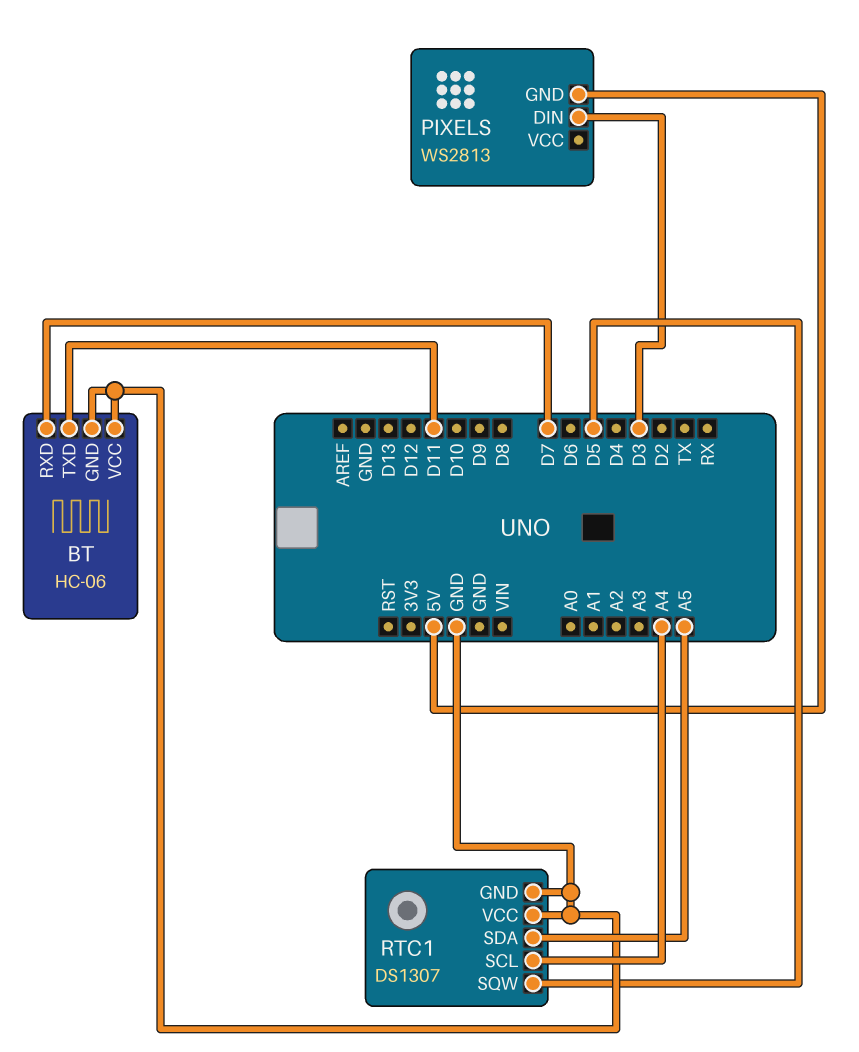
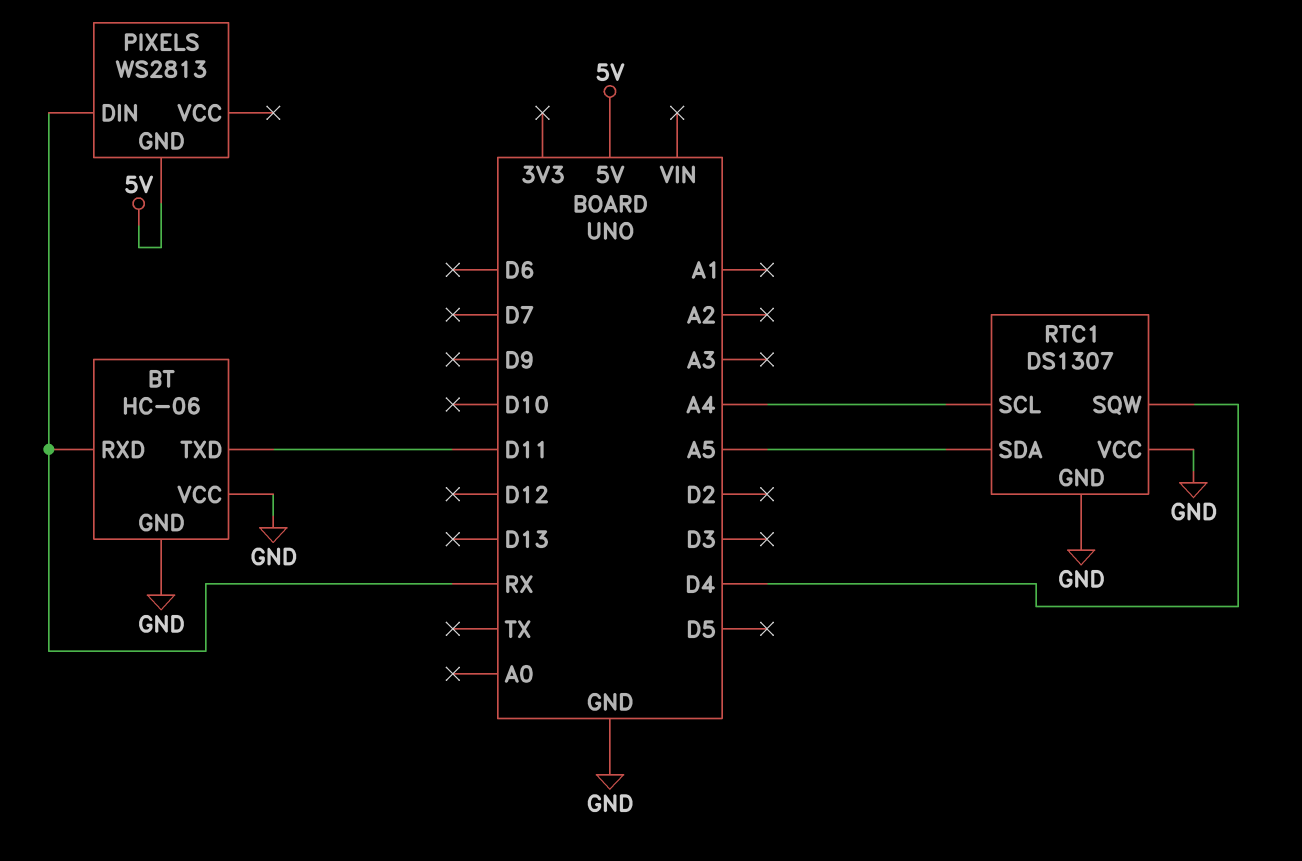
BT pin RXD: D7 -> RX
PIXELS pin DIN: D3 -> RX
RTC1 pin SQW: D5 -> D4

